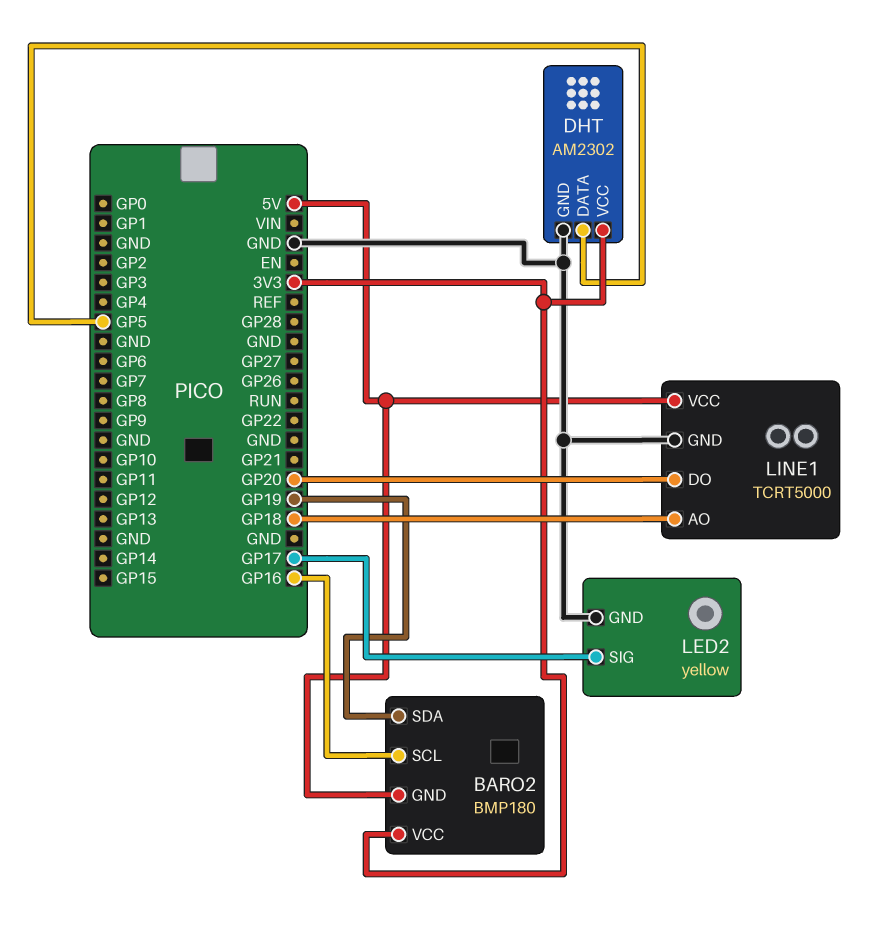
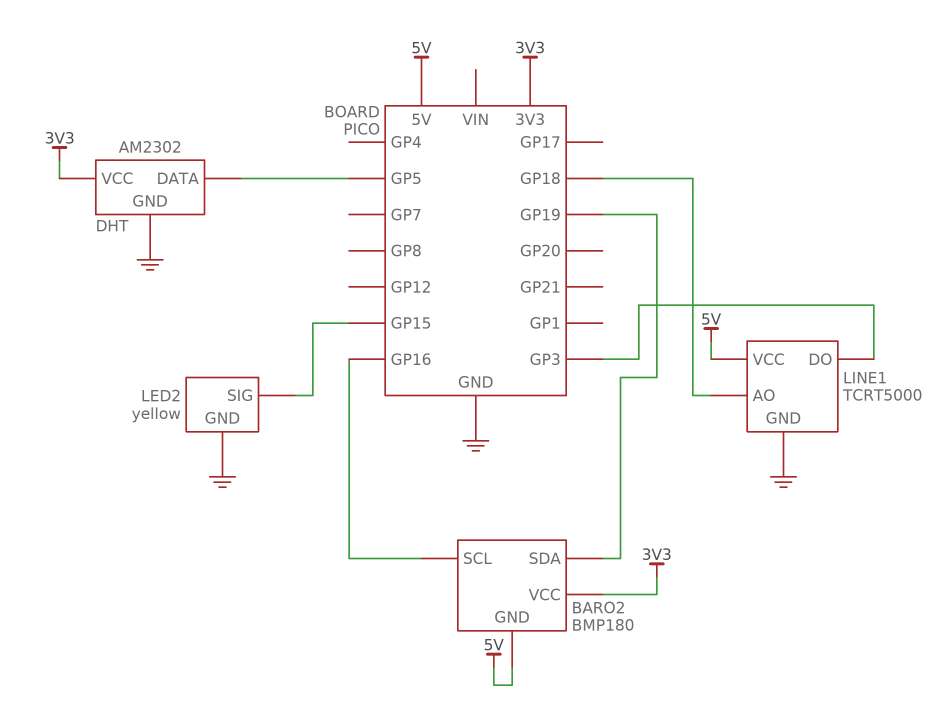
LED2 pin SIG: GP17 -> GP15
LINE1 pin DO: GP20 -> GP3

